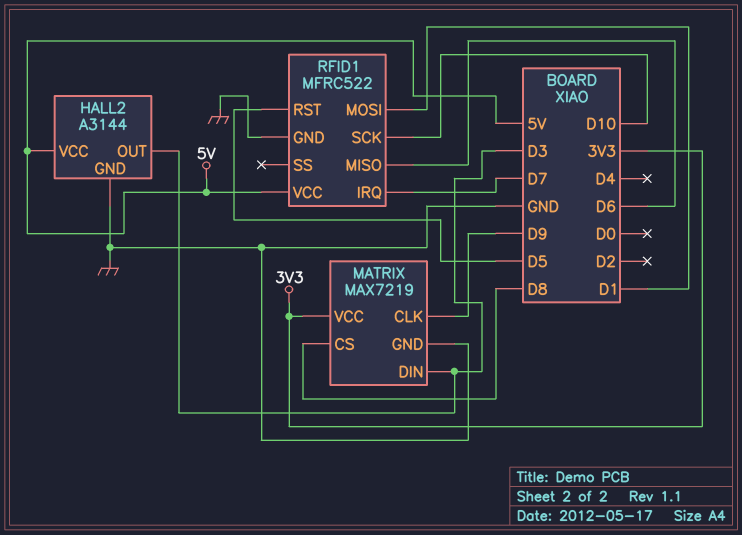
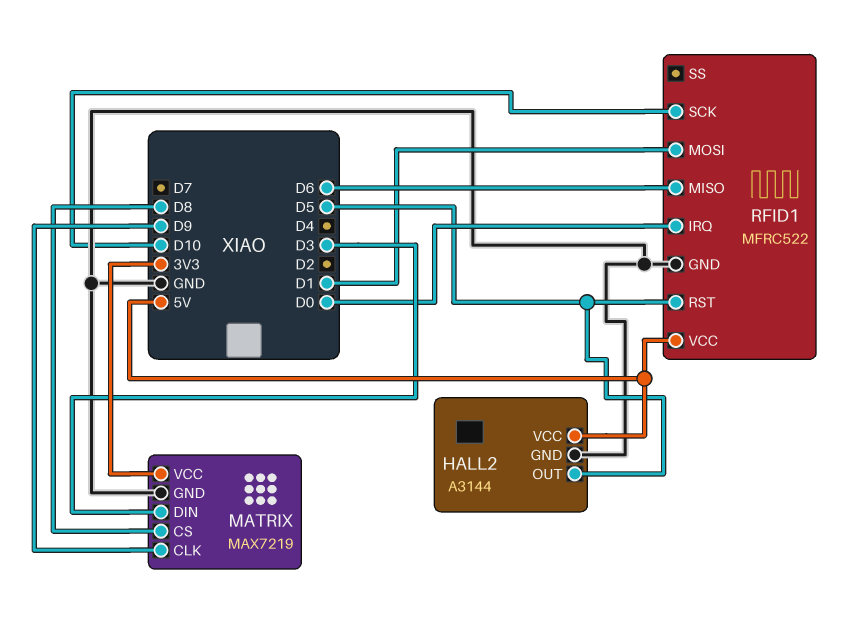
HALL2 pin OUT: D3 -> D5
RFID1 pin IRQ: D7 -> D0

